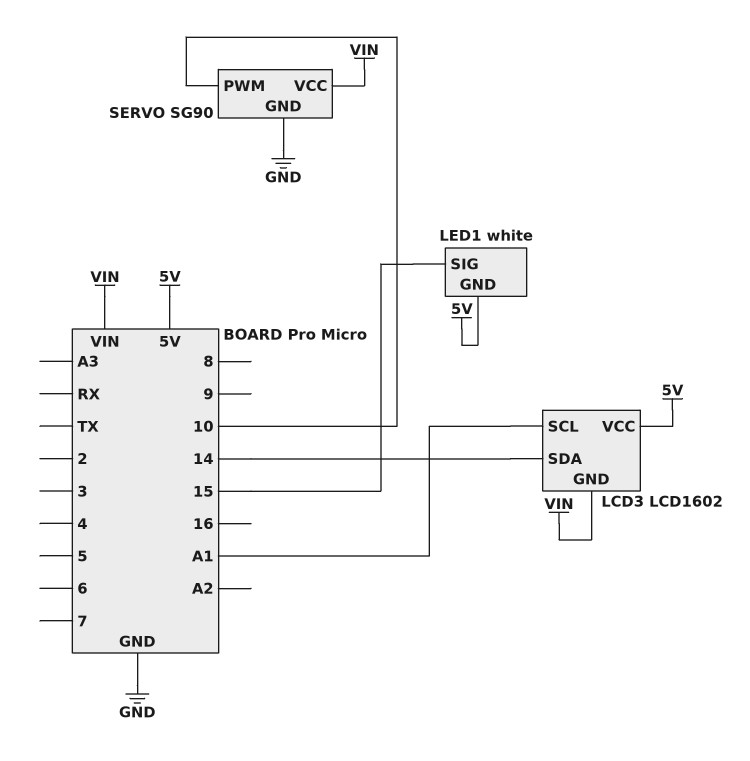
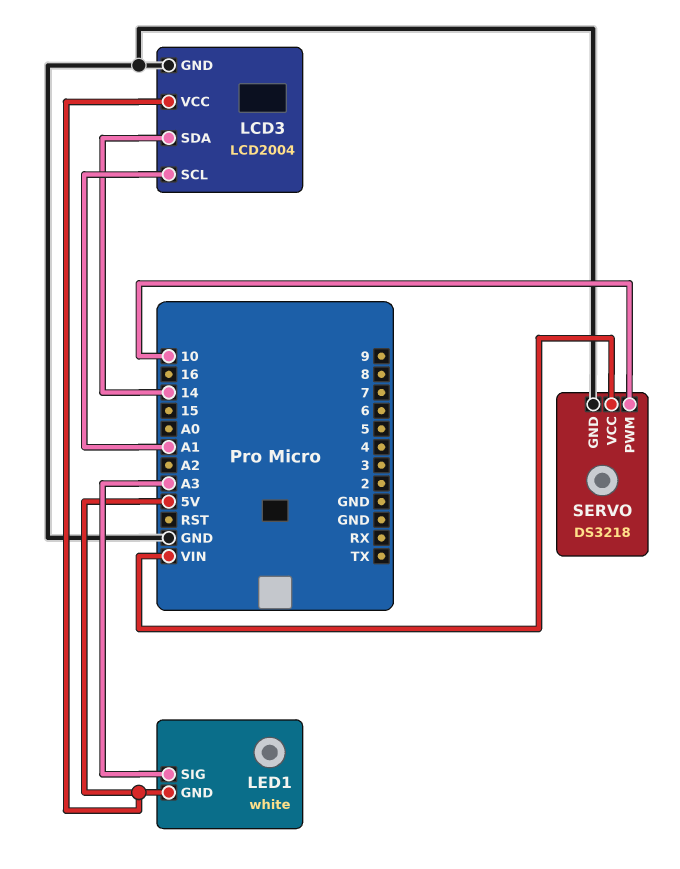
LCD3: LCD1602 -> LCD2004
LCD3 pin GND: VIN -> GND
LED1 pin SIG: 15 -> A3
SERVO: SG90 -> DS3218

